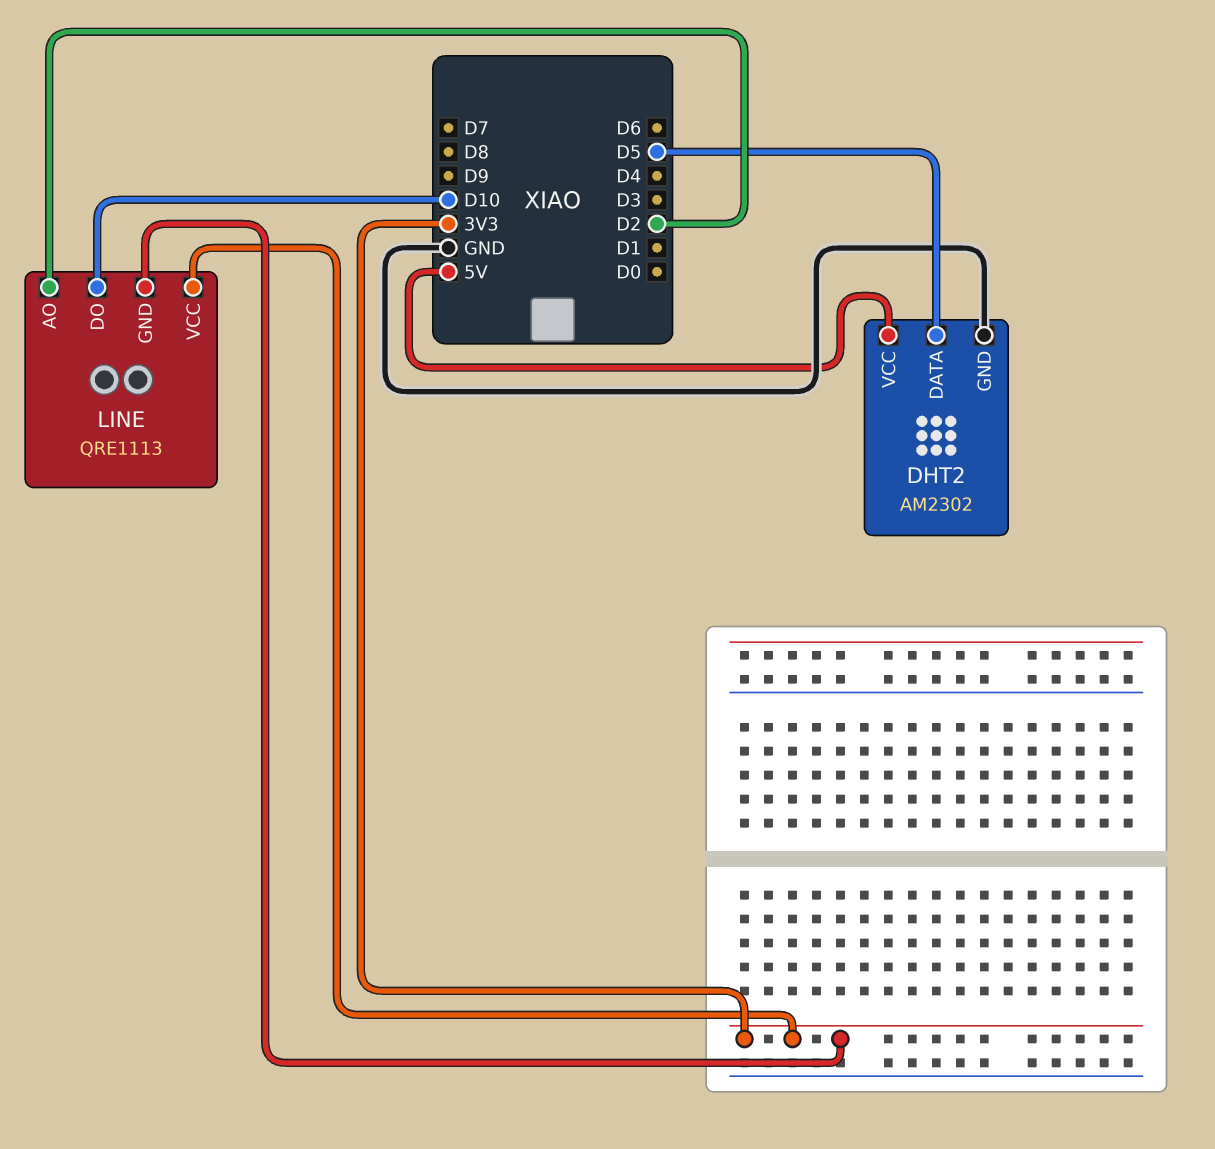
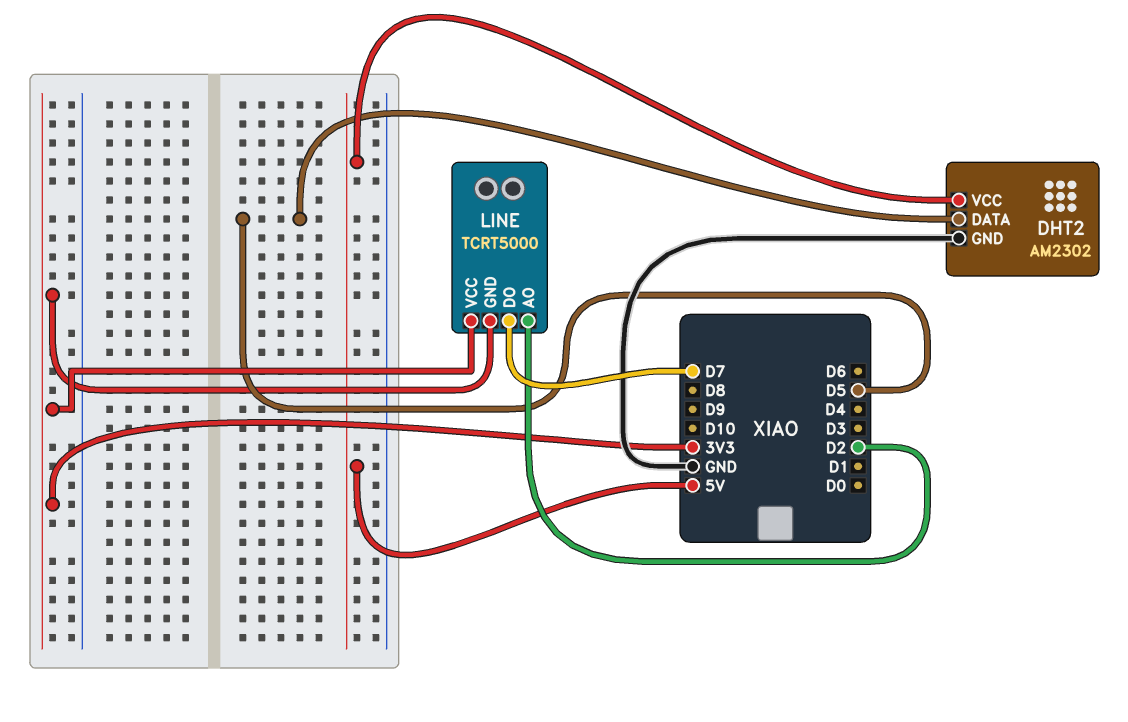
LINE: QRE1113 -> TCRT5000
LINE pin DO: D10 -> D7

